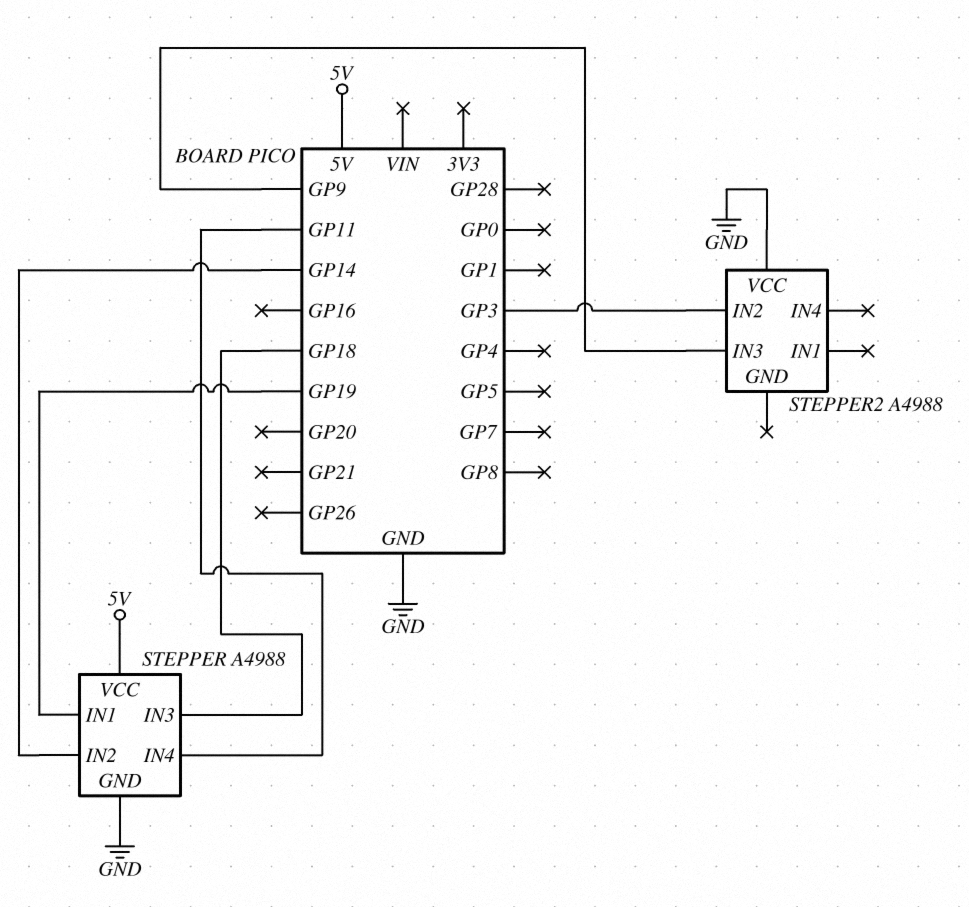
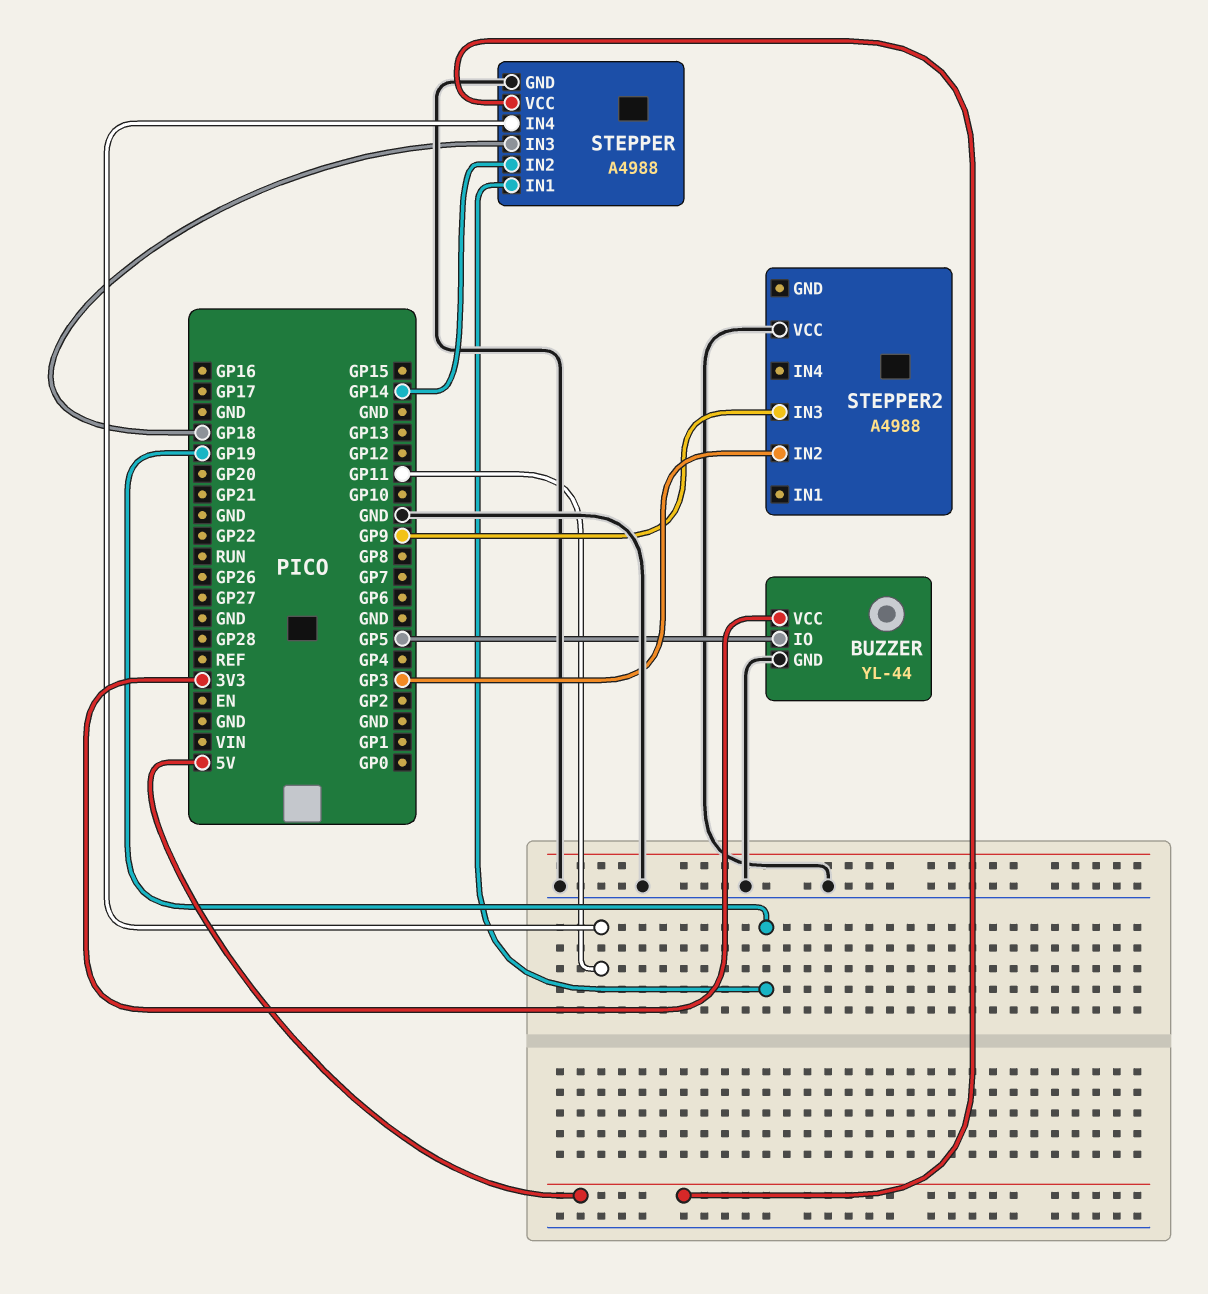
BUZZER: none -> YL-44
BUZZER pin GND: none -> GND
BUZZER pin IO: none -> GP5
BUZZER pin VCC: none -> 3V3

